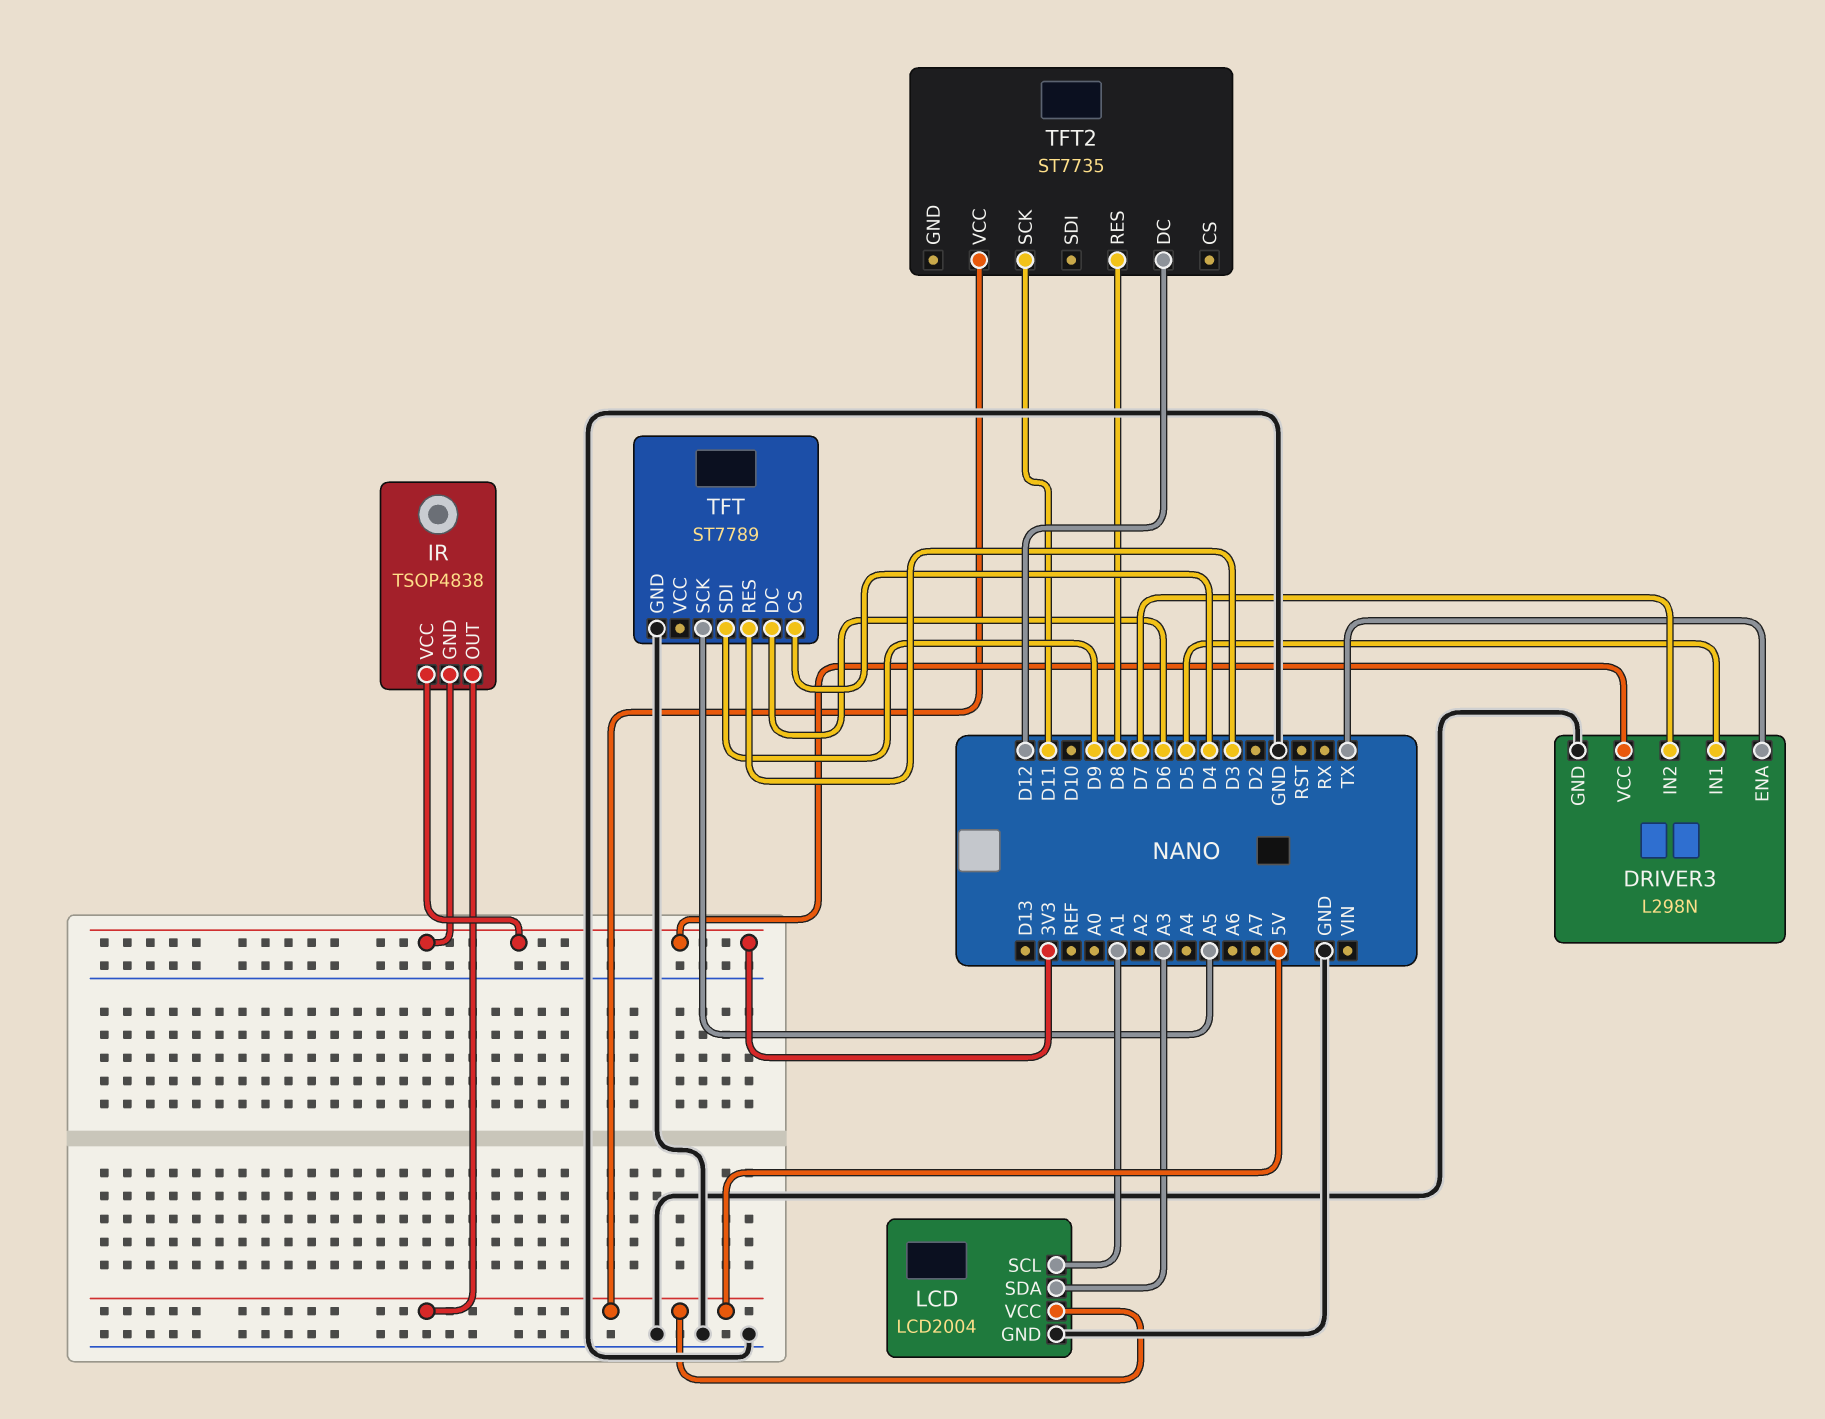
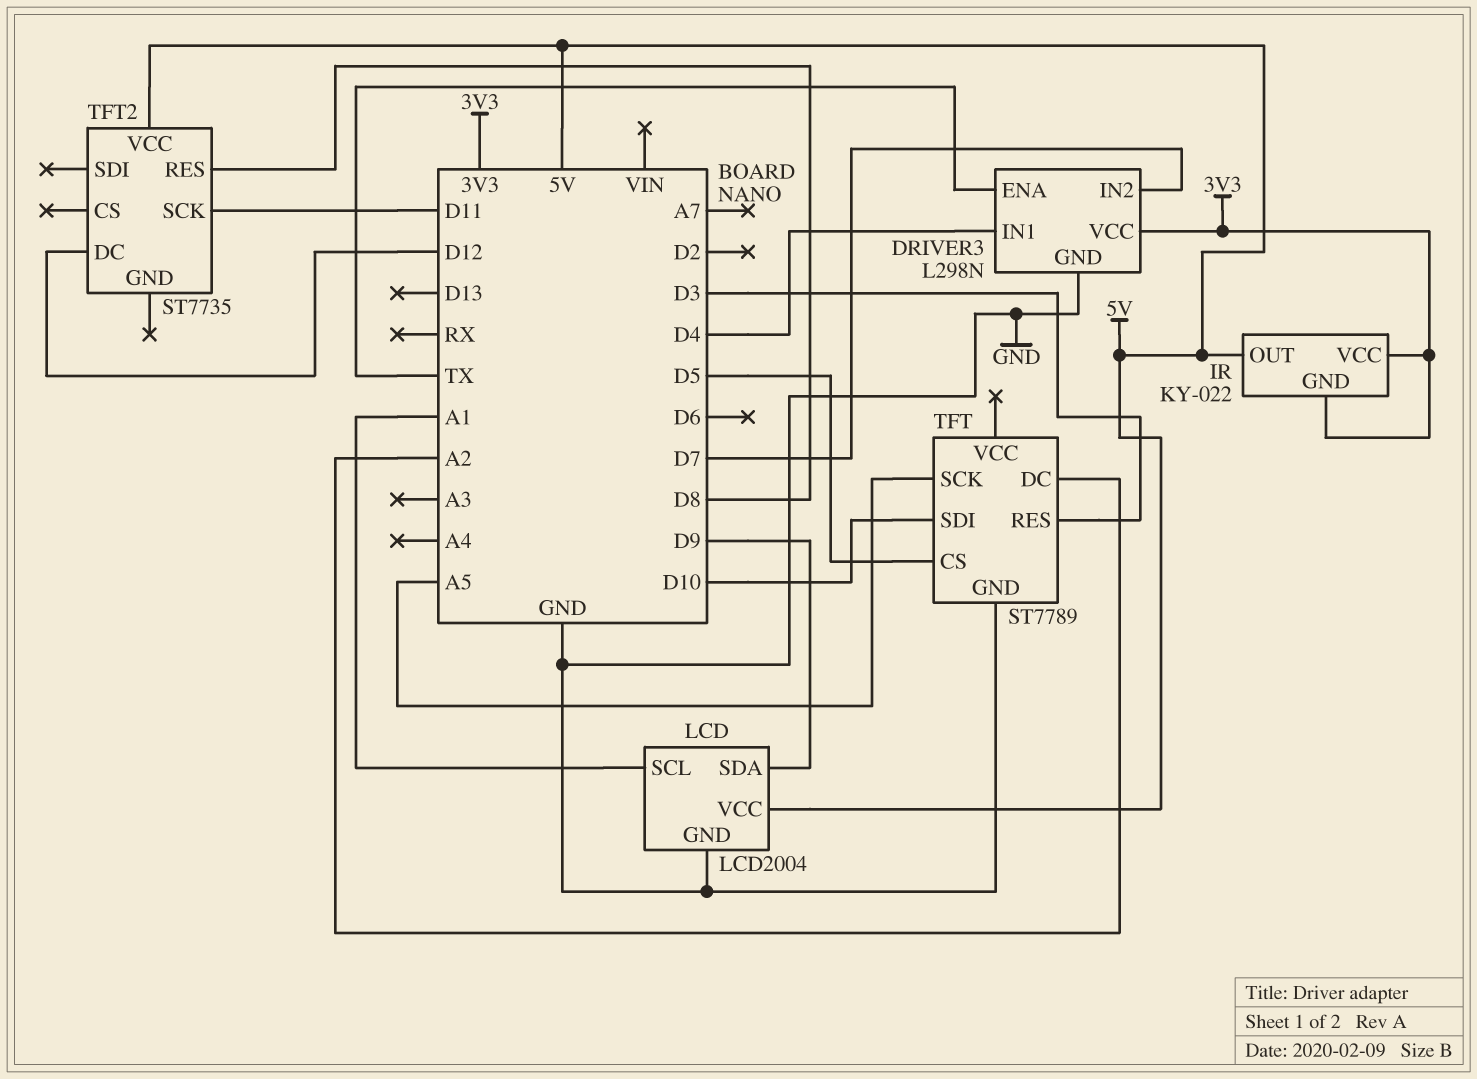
DRIVER3 pin IN1: D5 -> D4
IR: TSOP4838 -> KY-022
LCD pin SDA: A3 -> D9
TFT pin CS: D4 -> D5
TFT pin DC: D6 -> A2
TFT pin SDI: D9 -> D10

